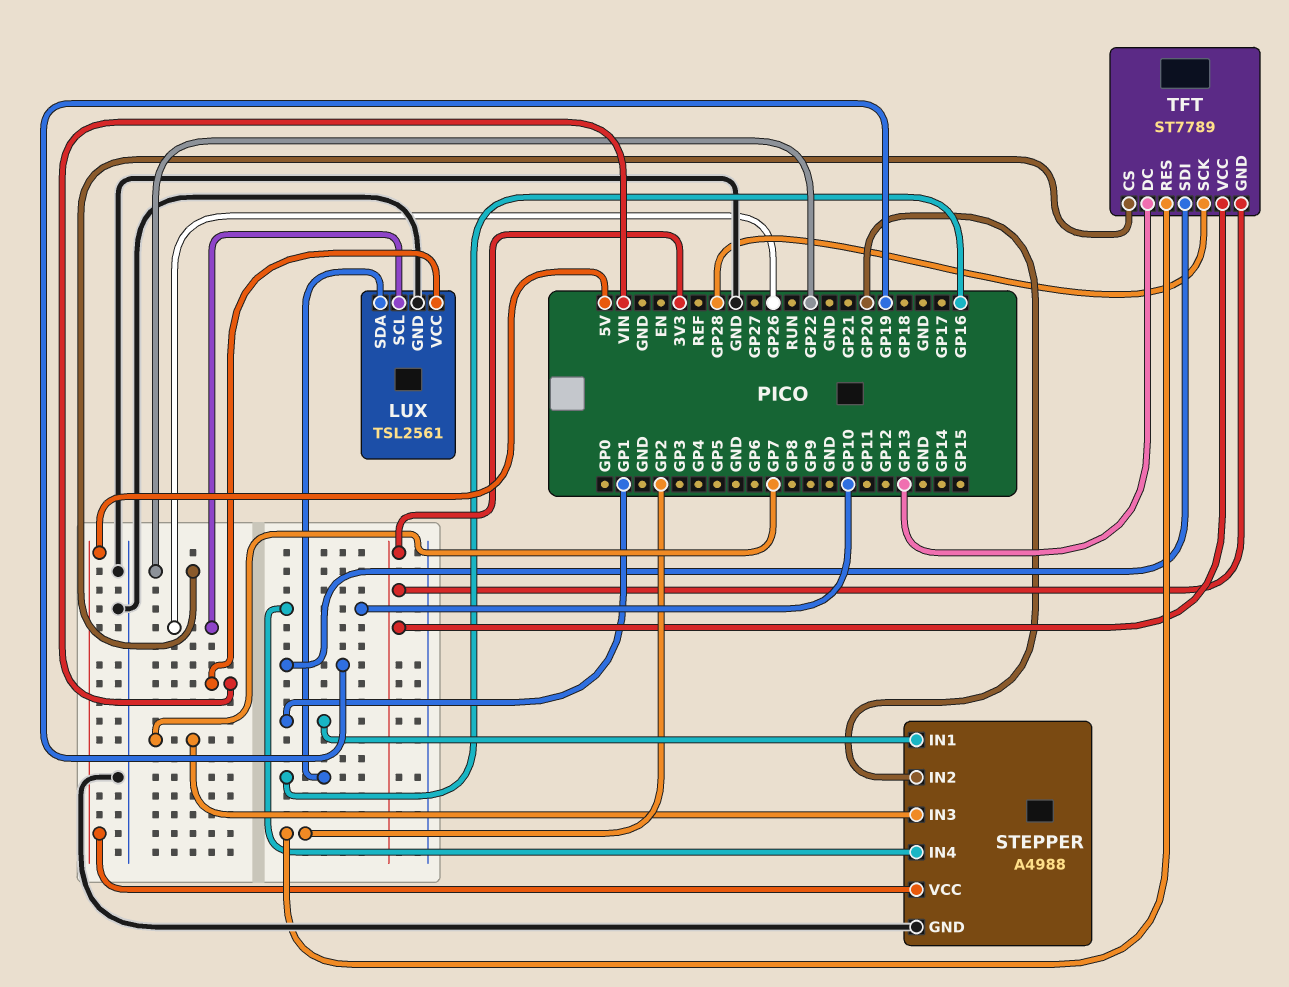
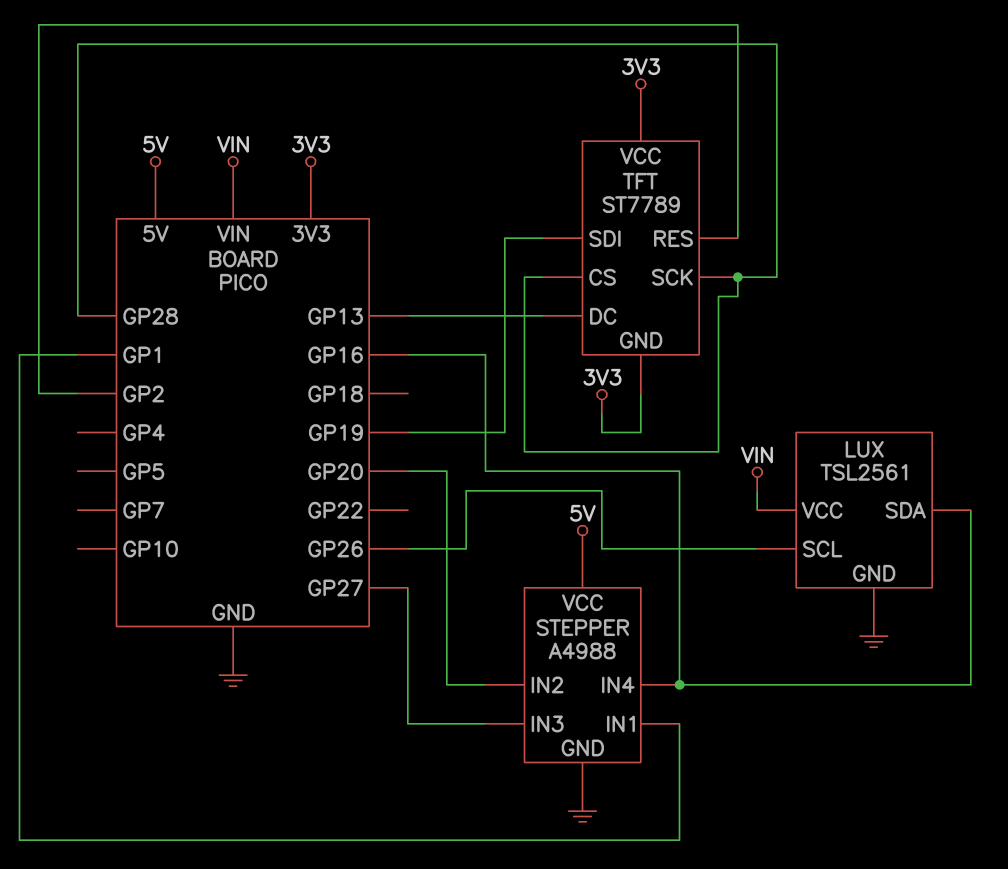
STEPPER pin IN3: GP7 -> GP27
STEPPER pin IN4: GP10 -> GP16
TFT pin CS: GP22 -> GP28

